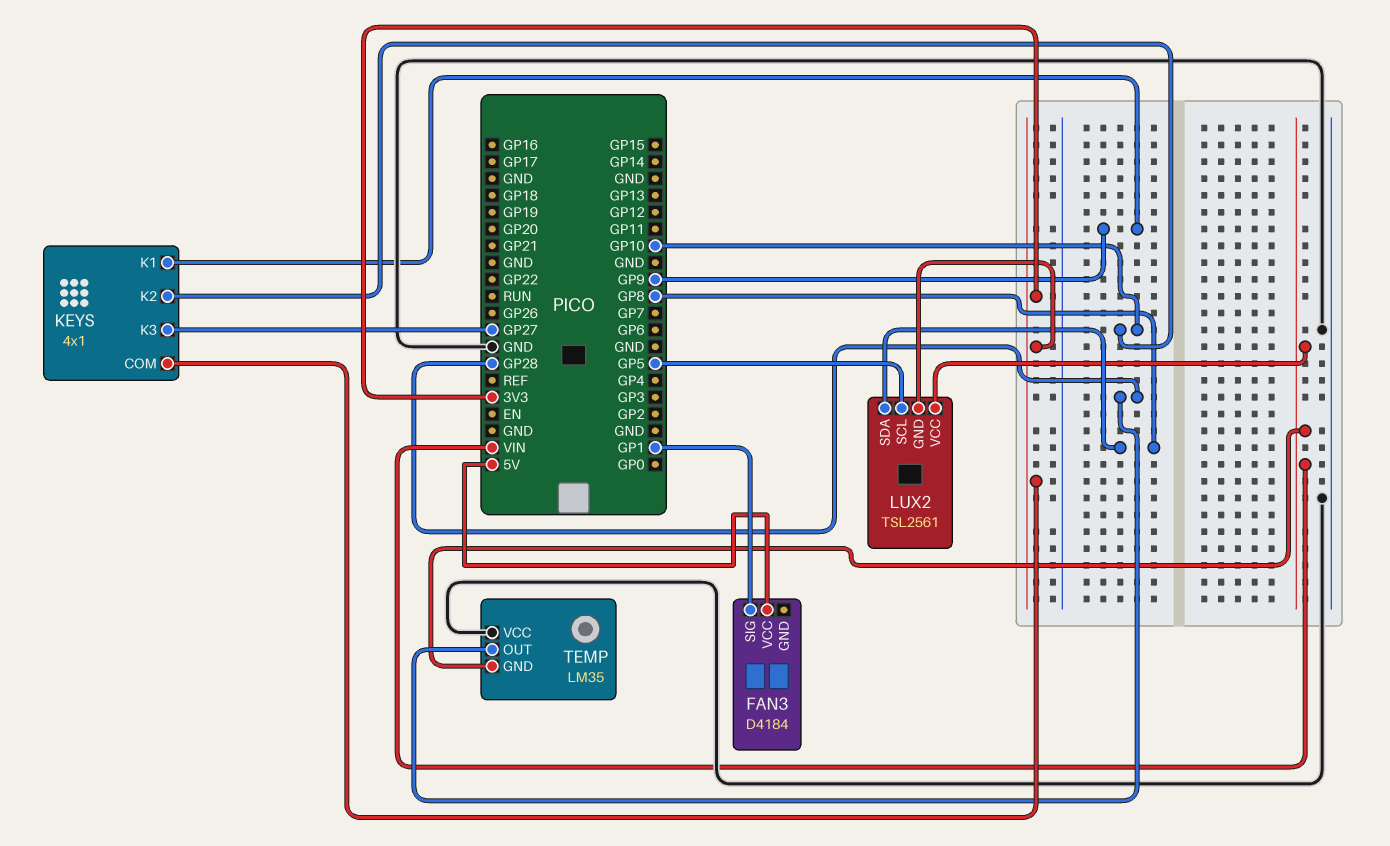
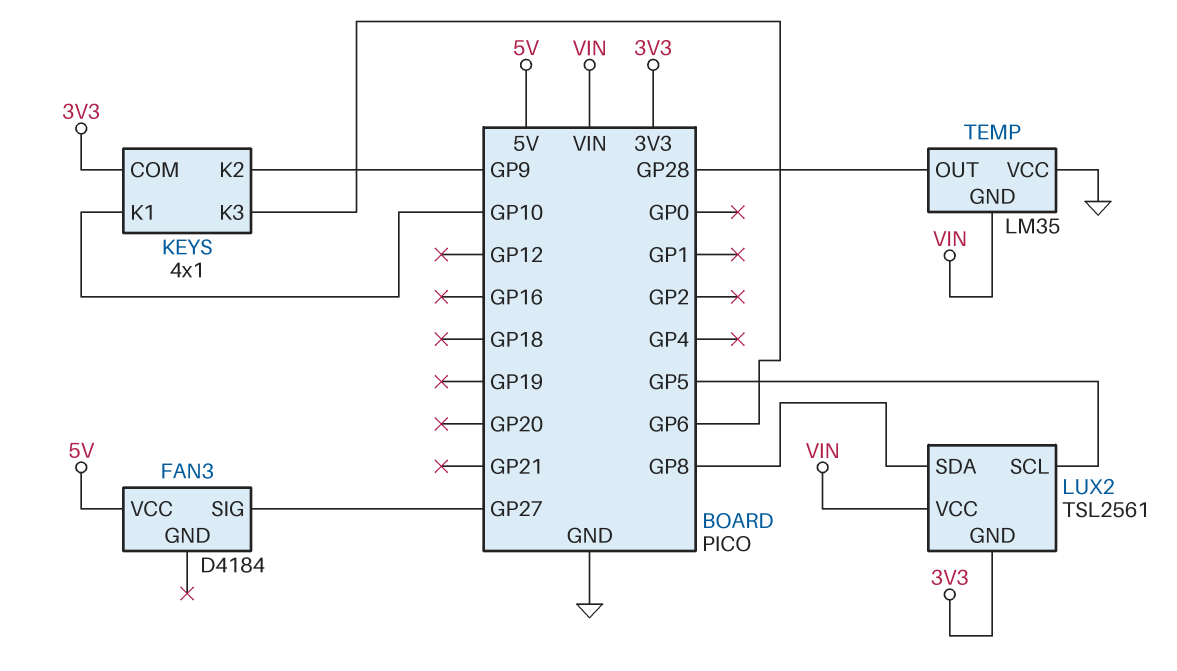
FAN3 pin SIG: GP1 -> GP27
KEYS pin K1: GP9 -> GP10
KEYS pin K2: GP10 -> GP9
KEYS pin K3: GP27 -> GP6

